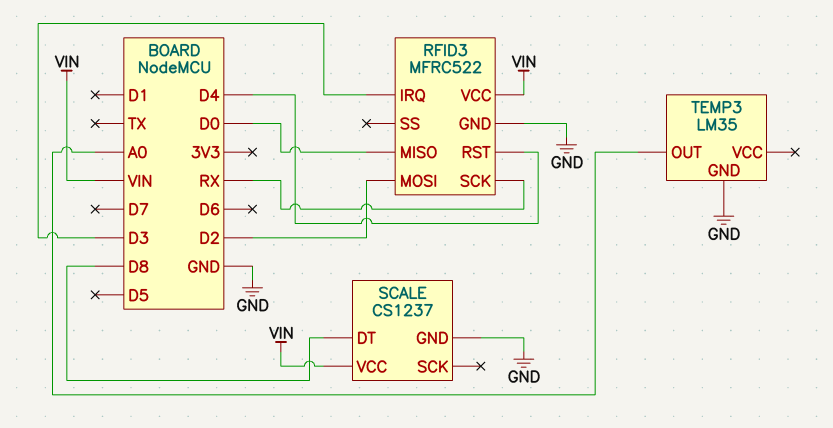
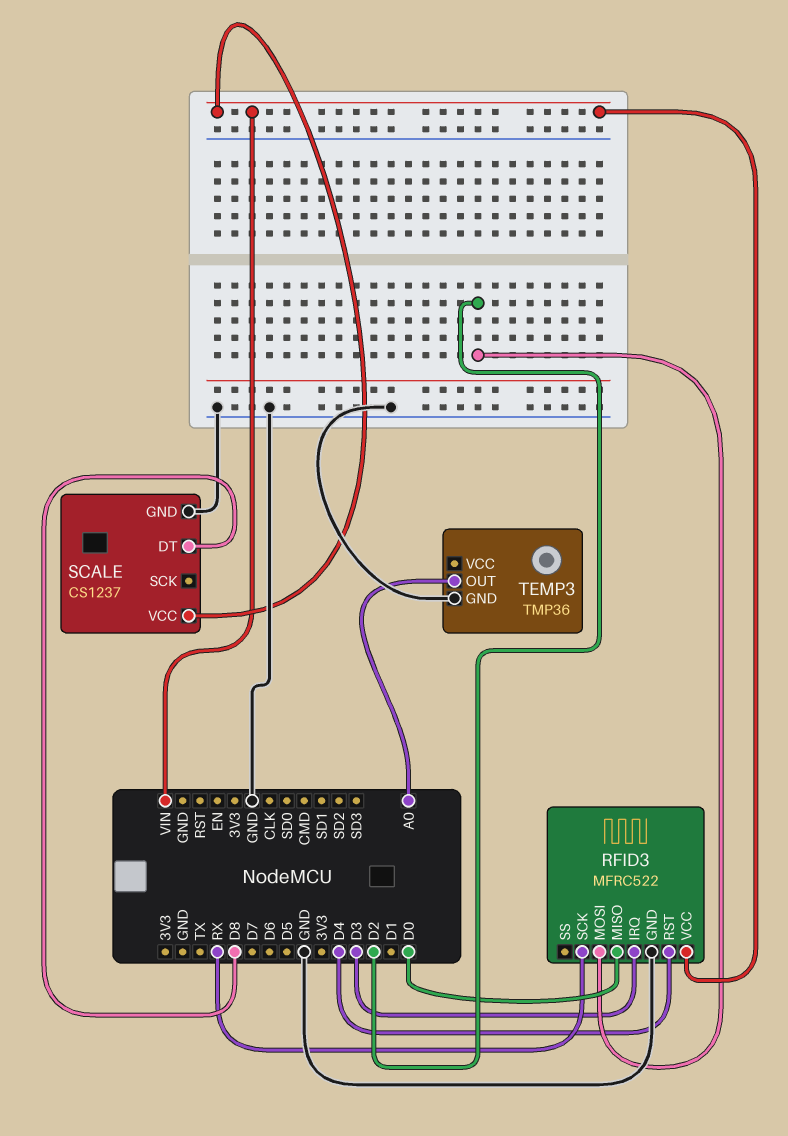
TEMP3: LM35 -> TMP36

